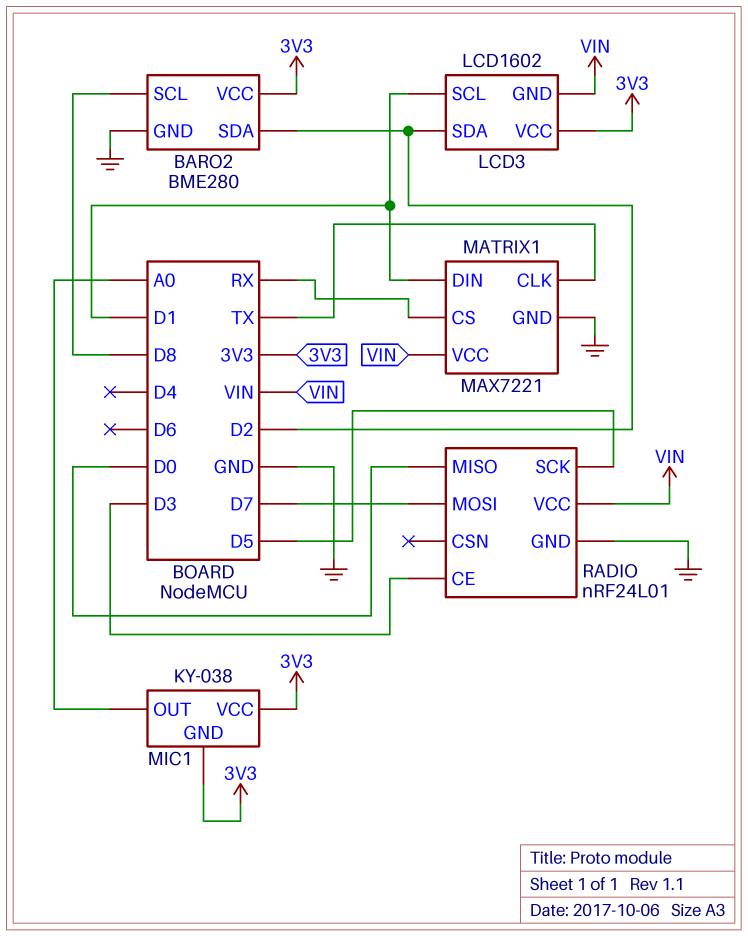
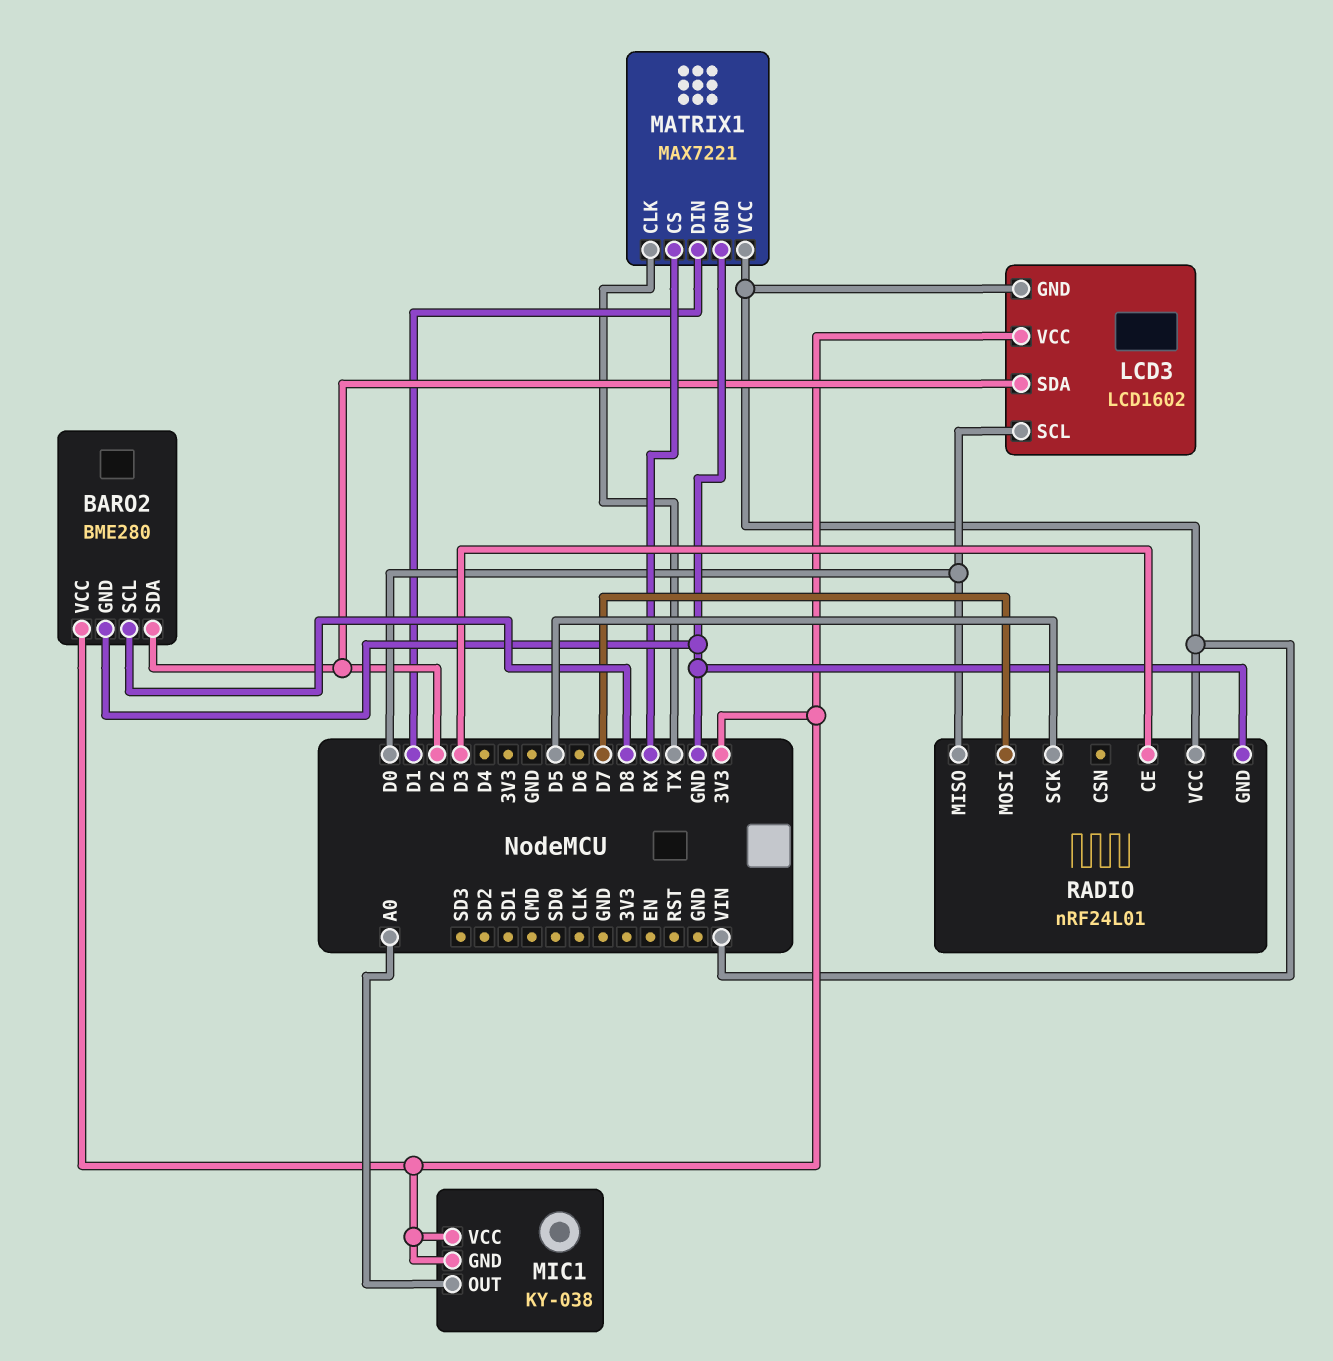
LCD3 pin SCL: D1 -> D0

